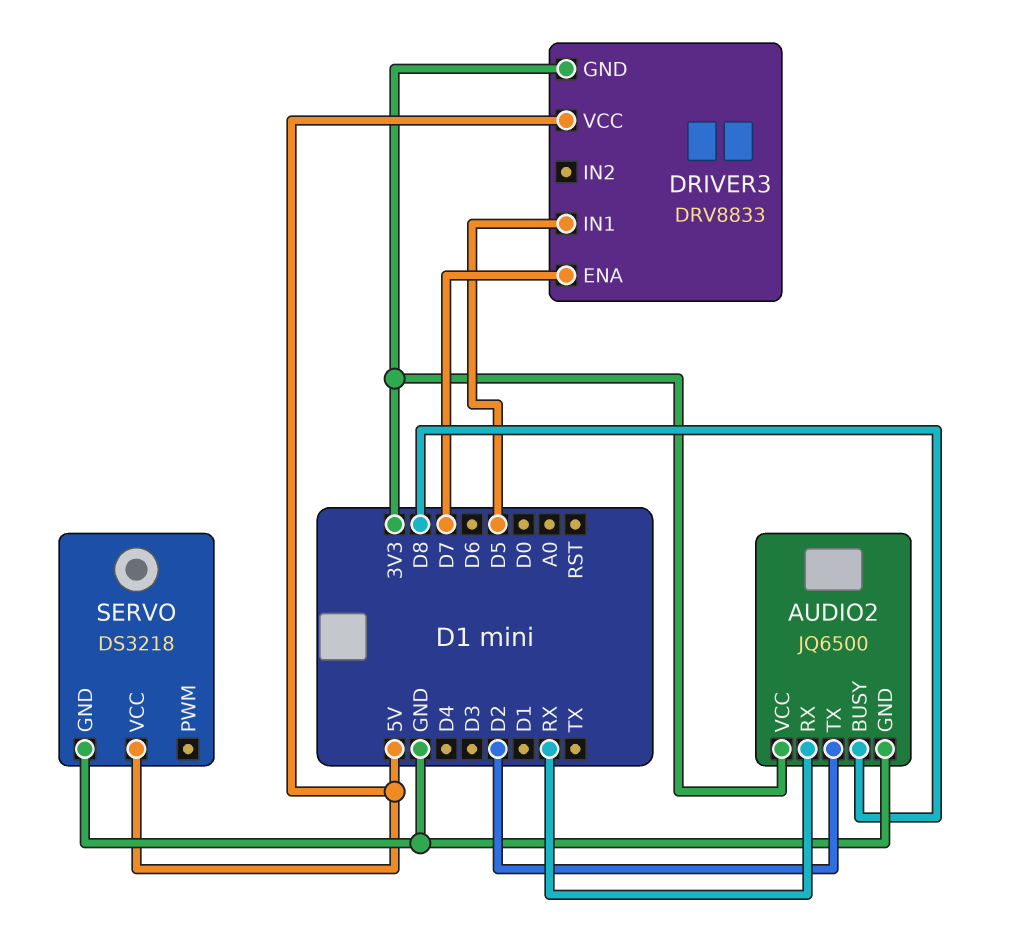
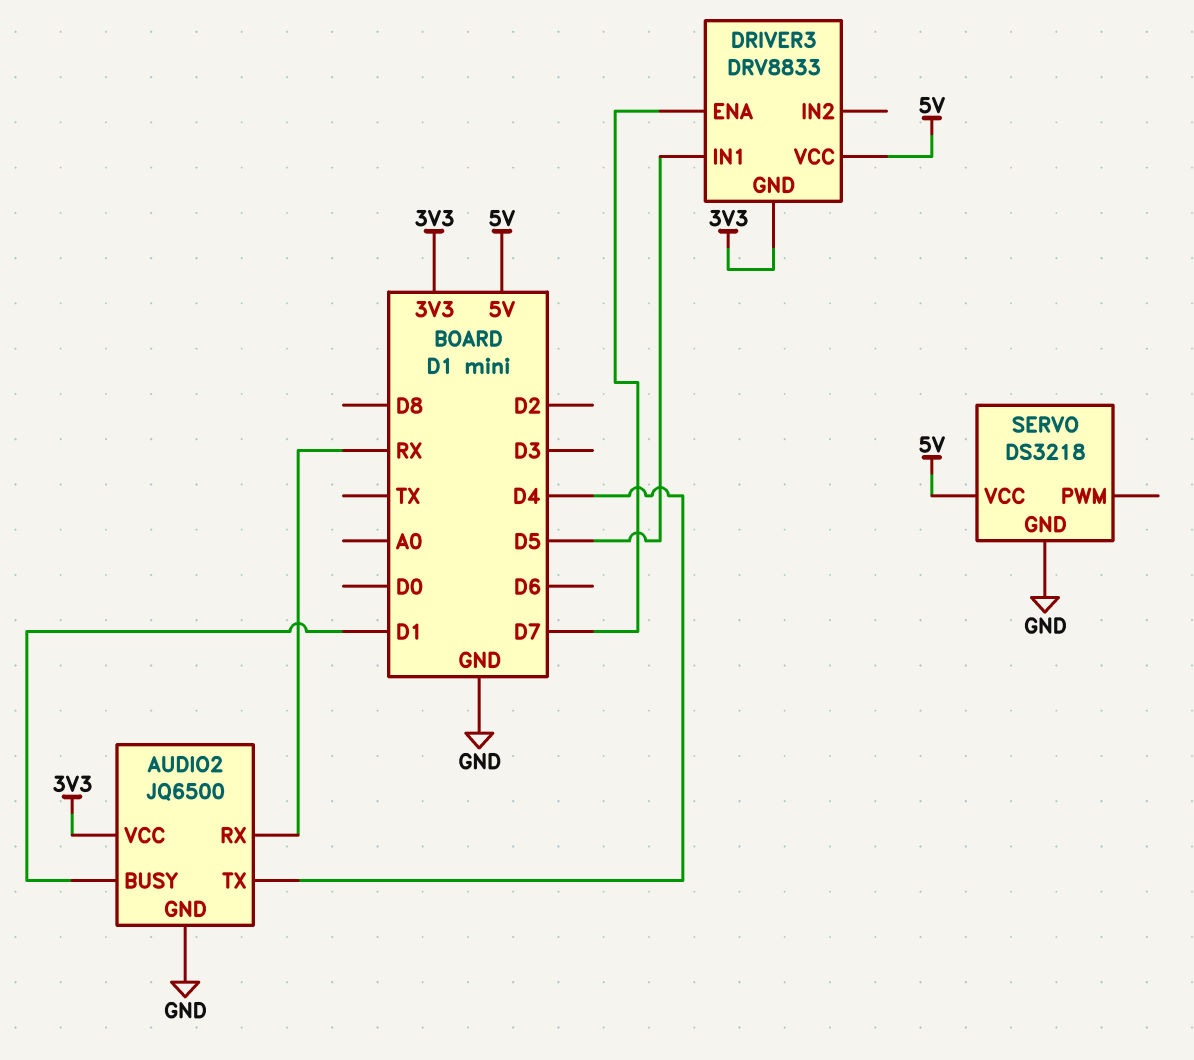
AUDIO2 pin BUSY: D8 -> D1
AUDIO2 pin TX: D2 -> D4

